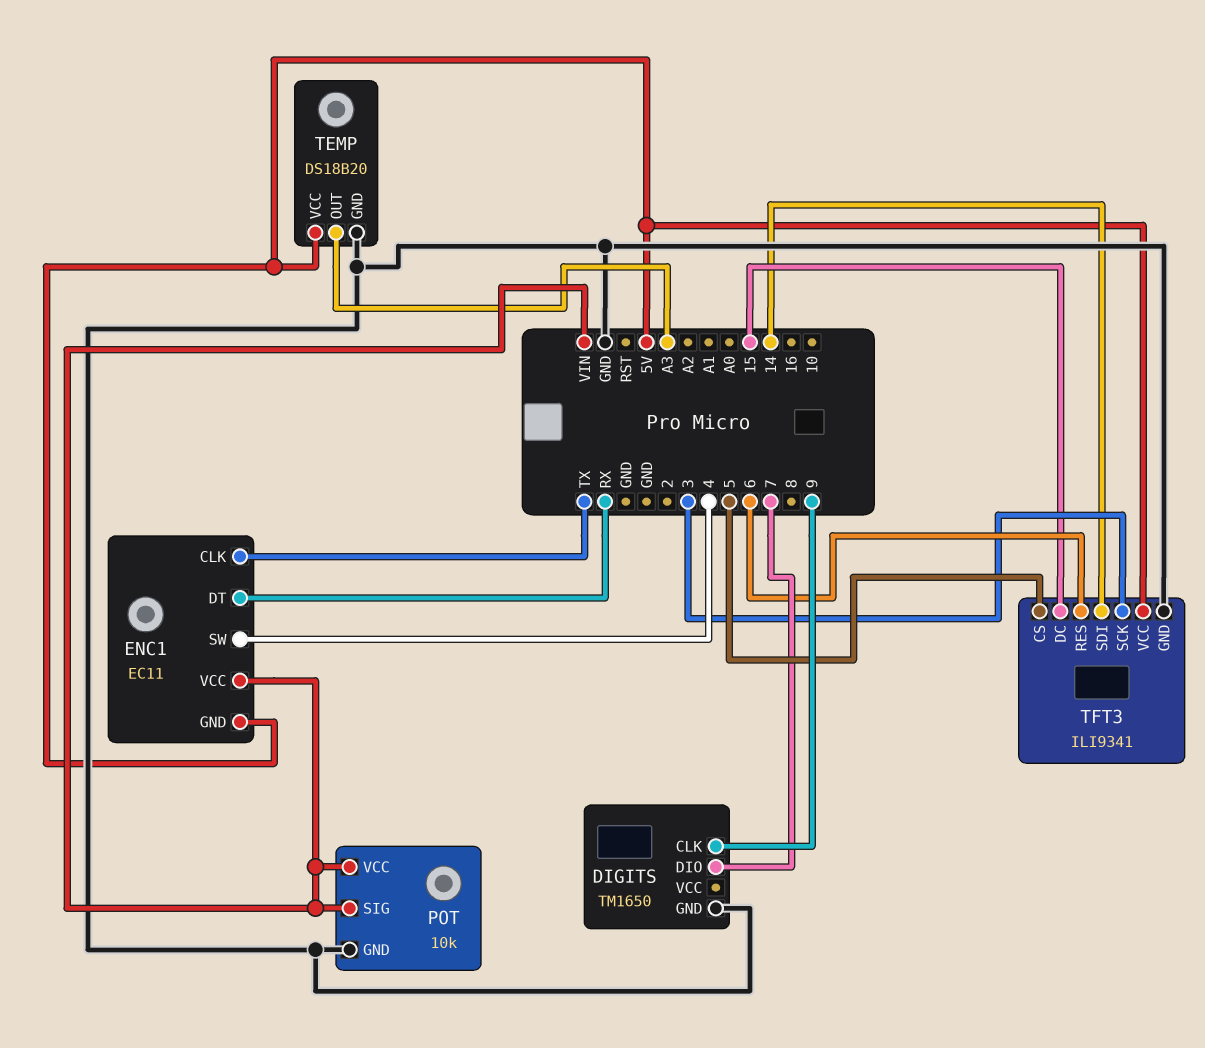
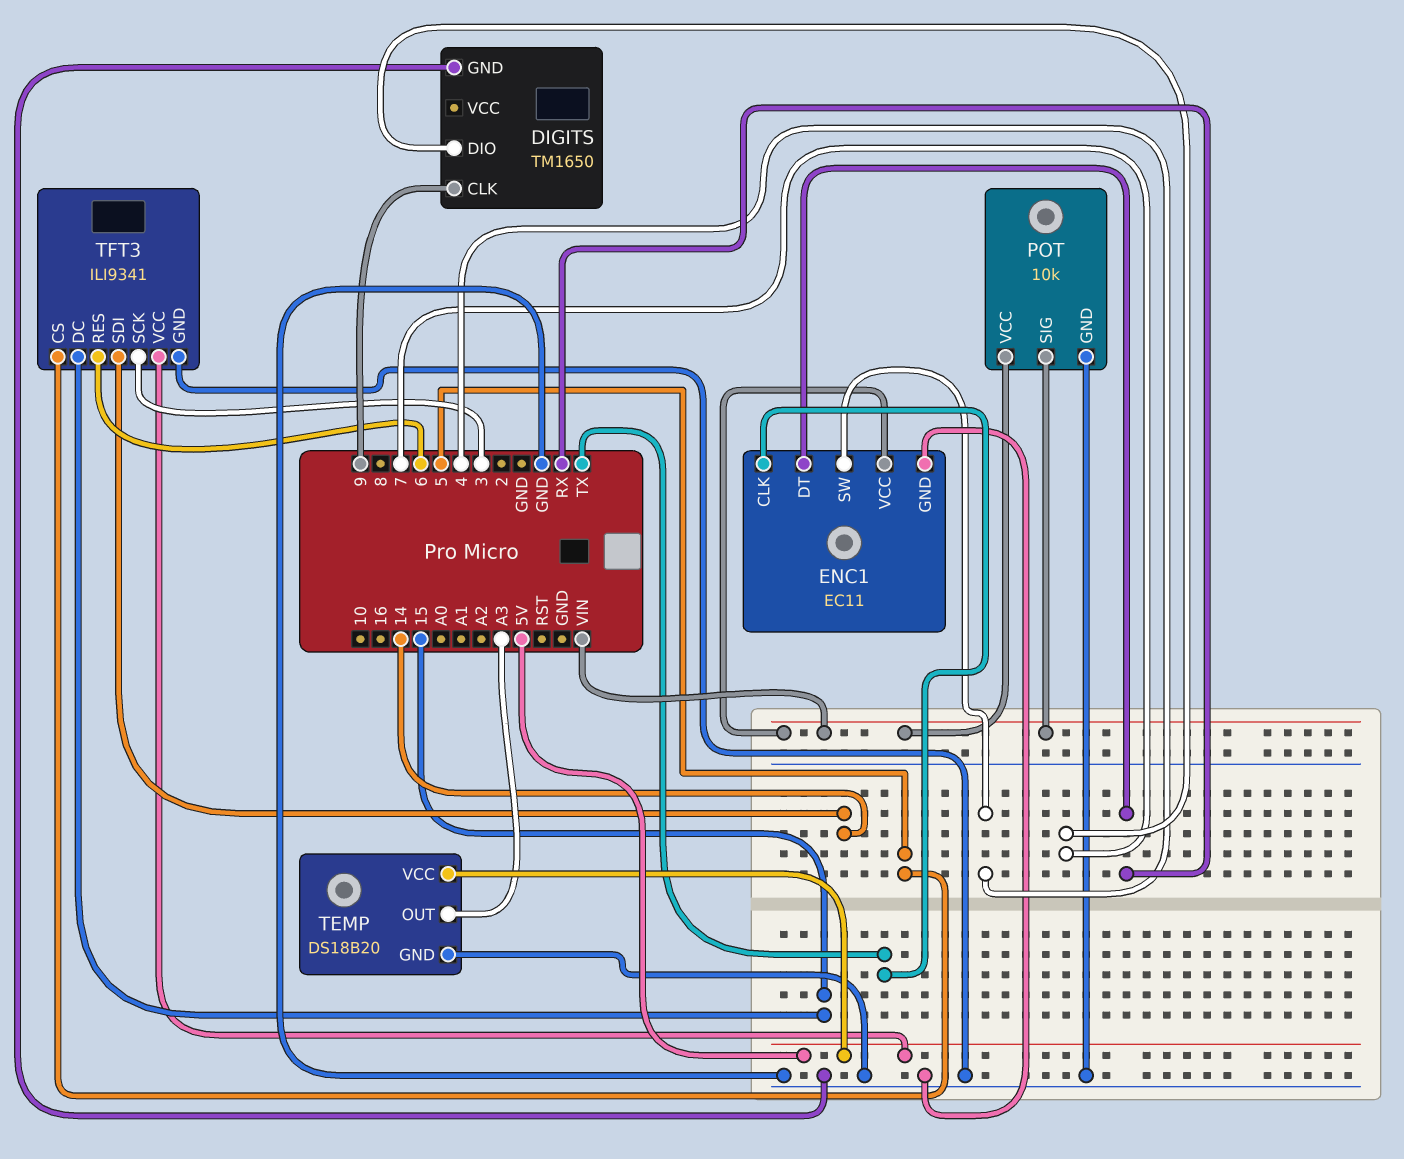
ENC1 pin GND: 5V -> GND

